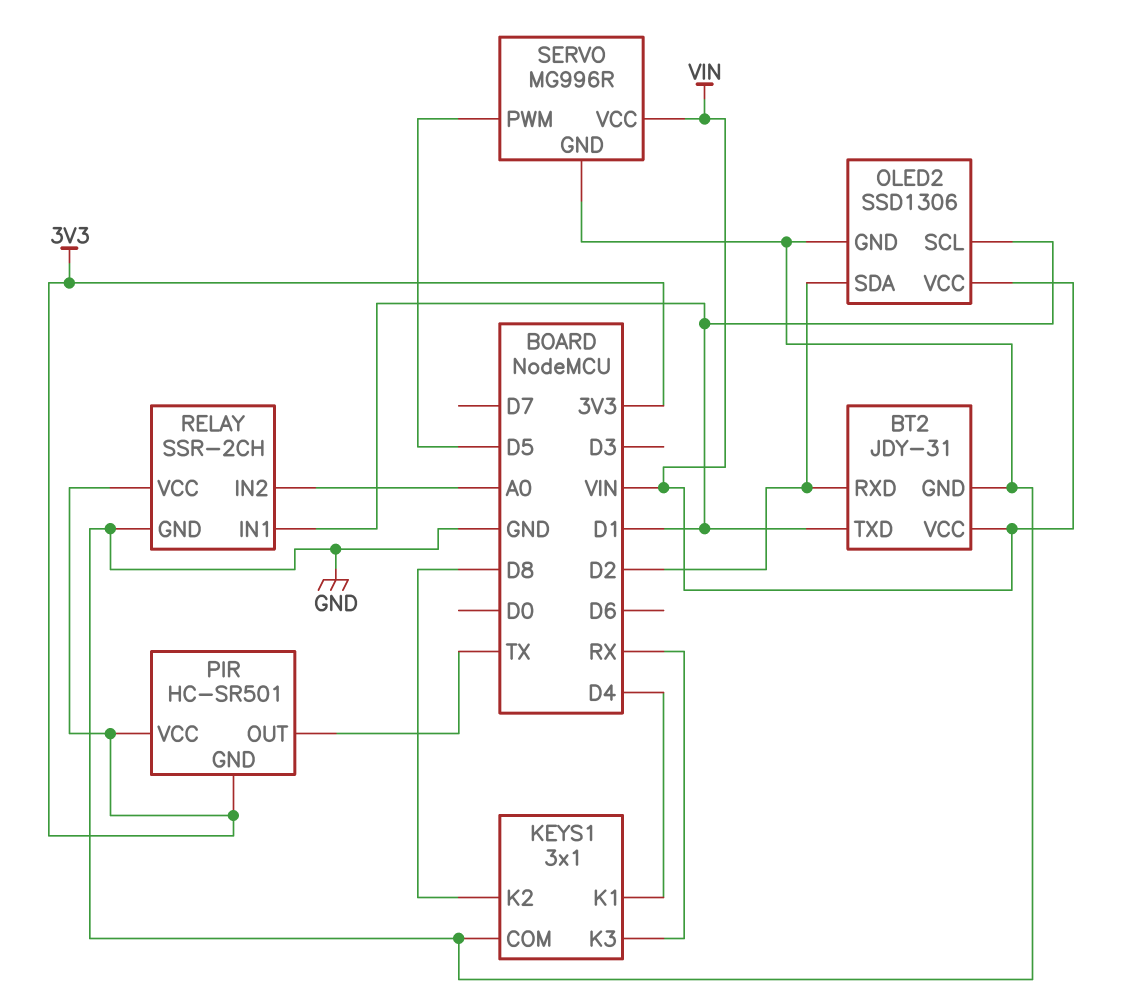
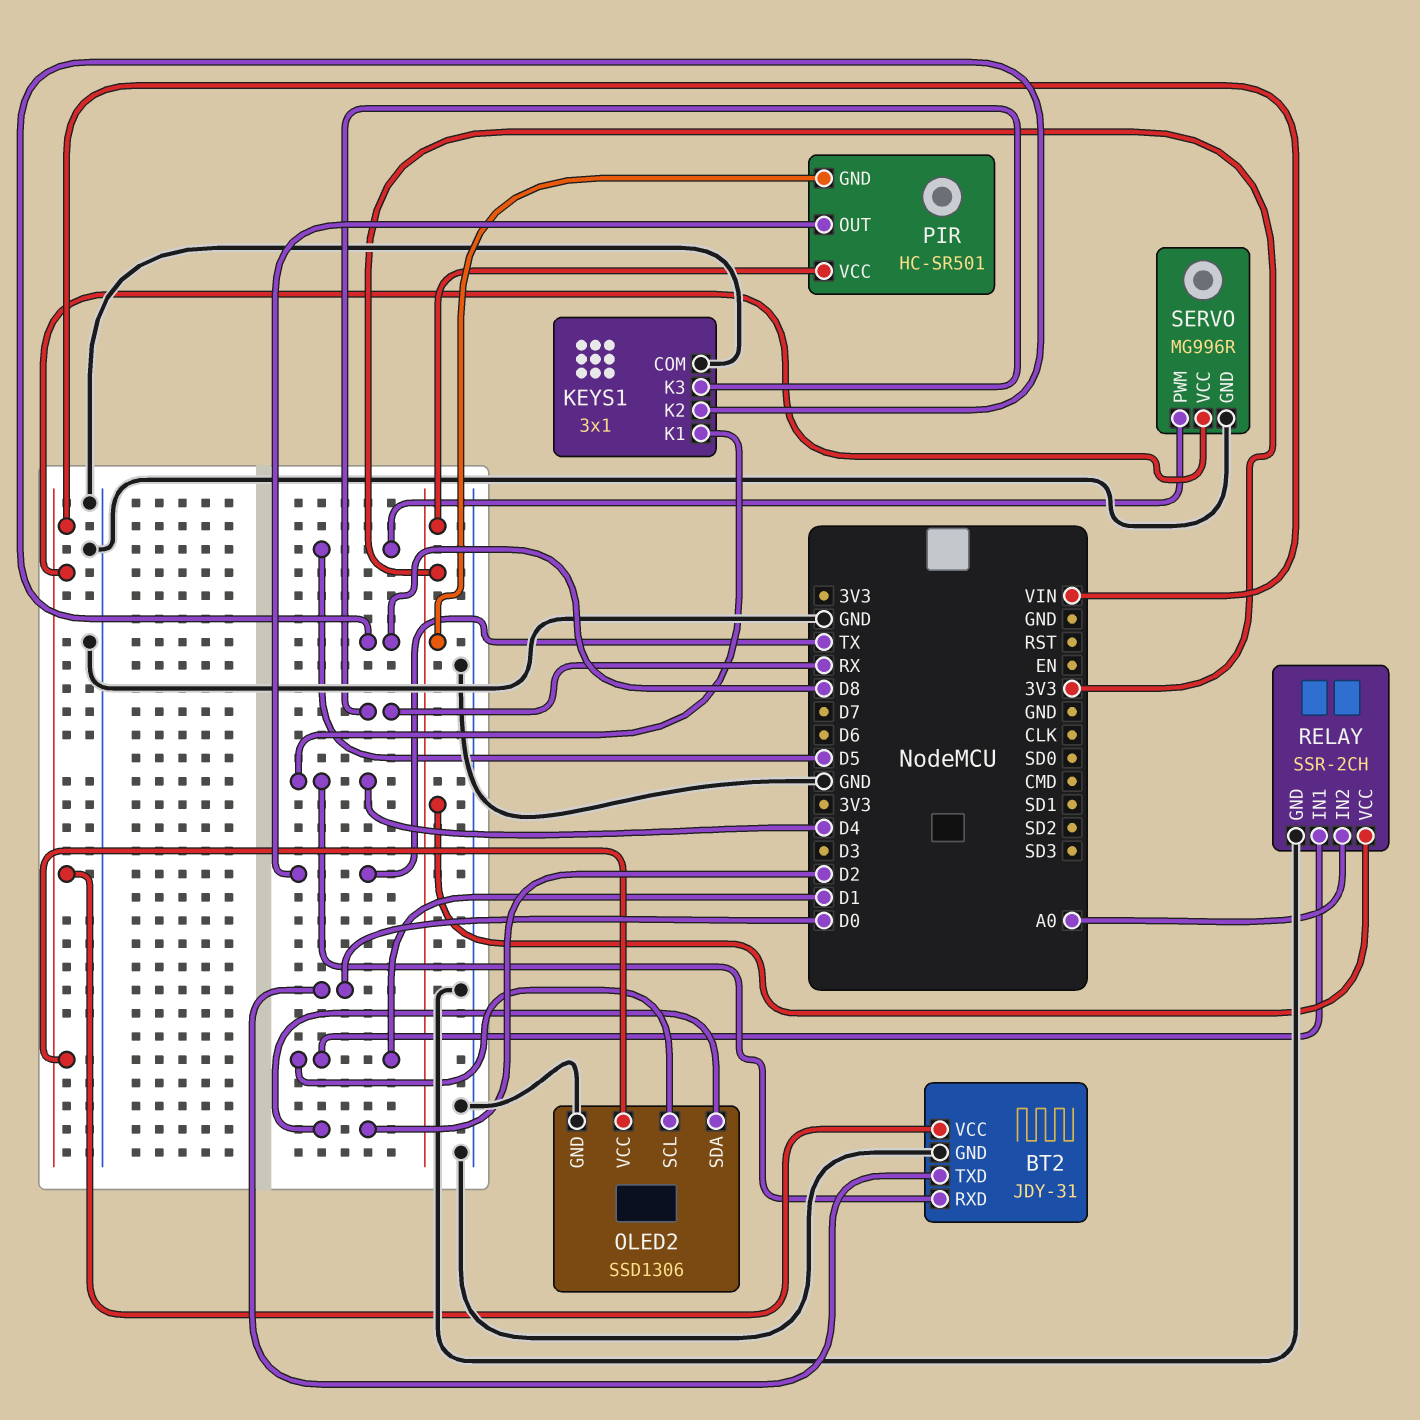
BT2 pin RXD: D2 -> D4
BT2 pin TXD: D1 -> D0

